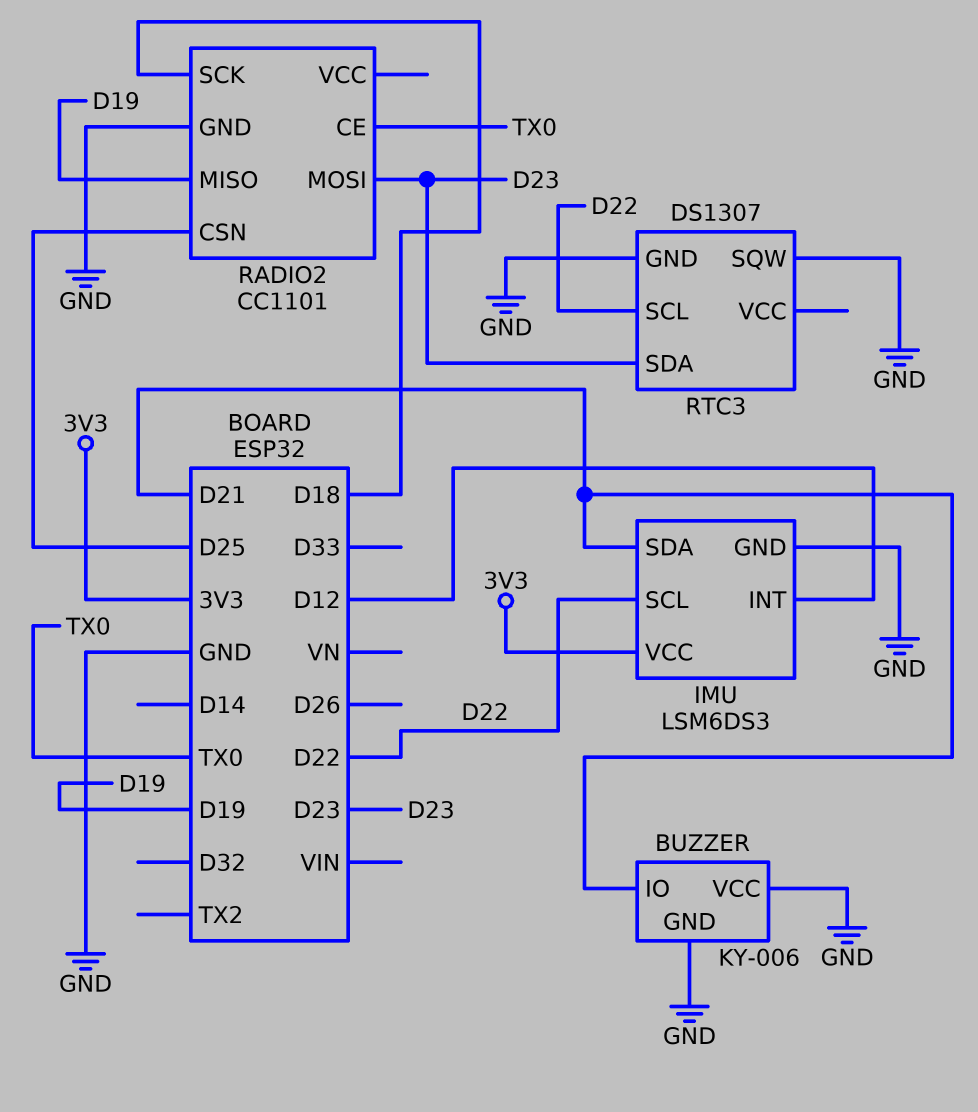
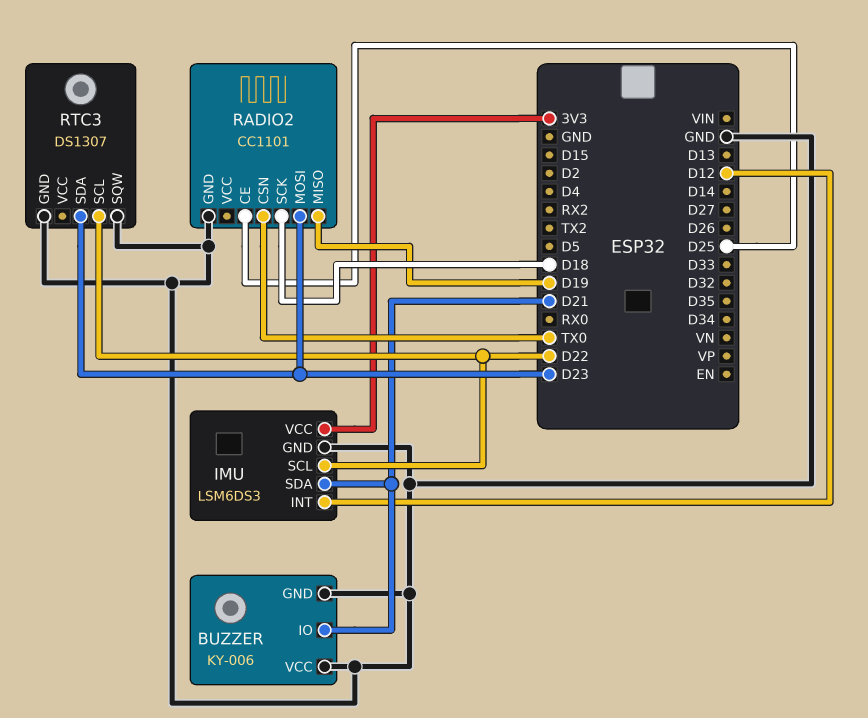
RADIO2 pin CE: TX0 -> D25
RADIO2 pin CSN: D25 -> TX0

